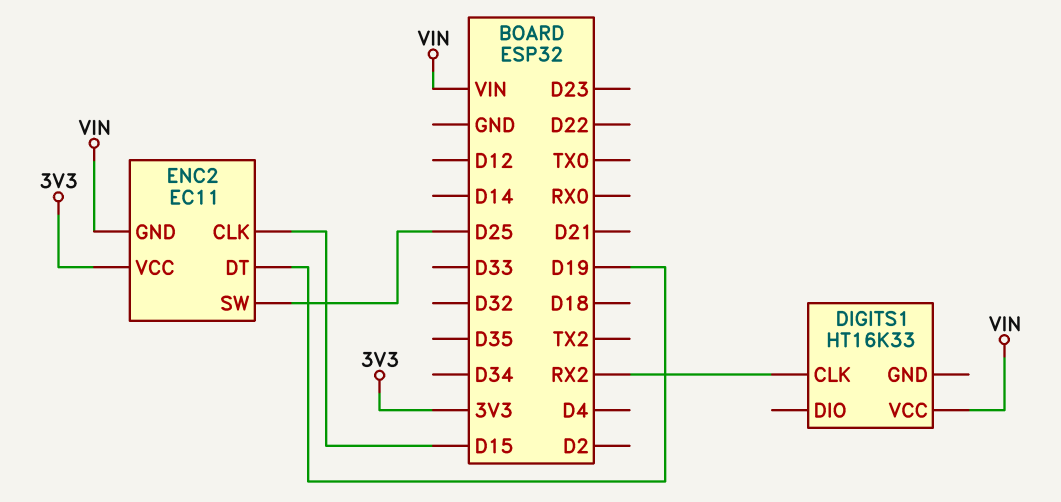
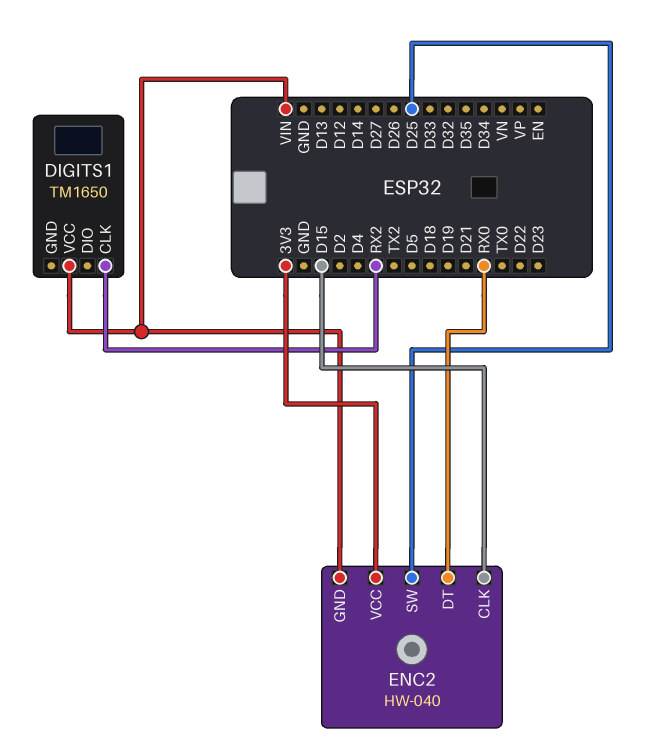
DIGITS1: HT16K33 -> TM1650
ENC2: EC11 -> HW-040
ENC2 pin DT: D19 -> RX0

